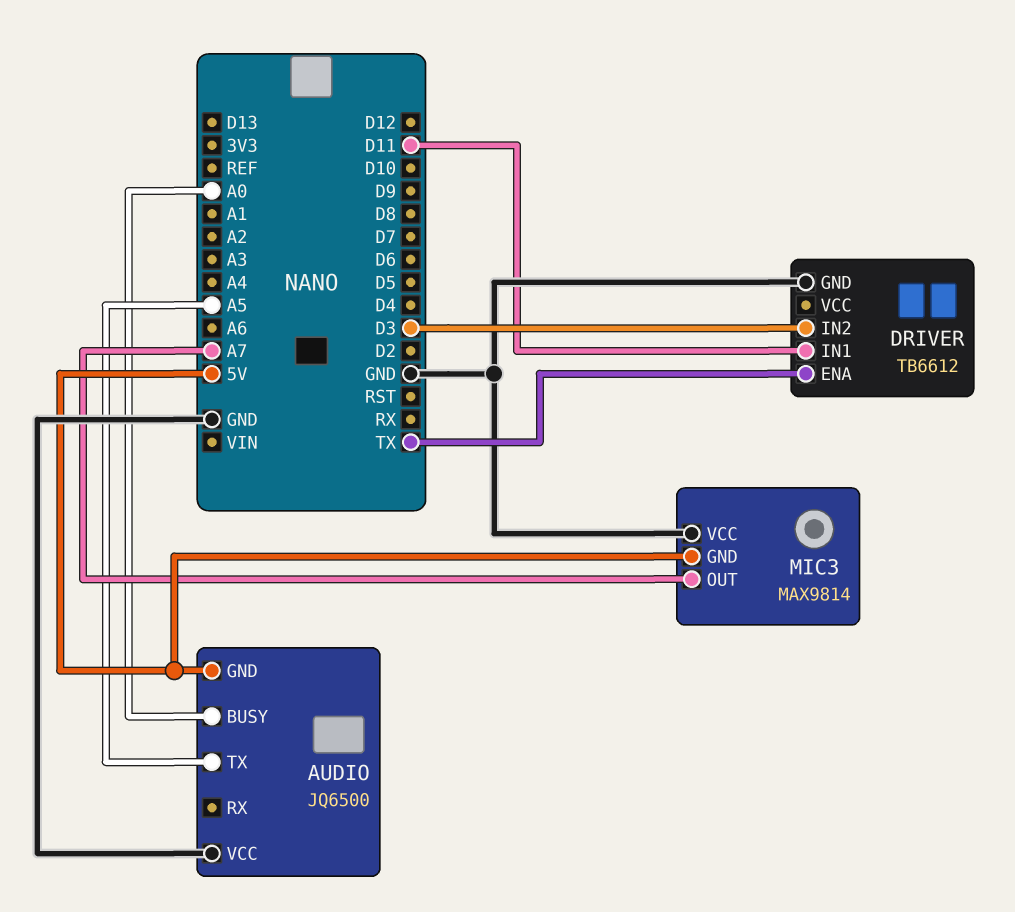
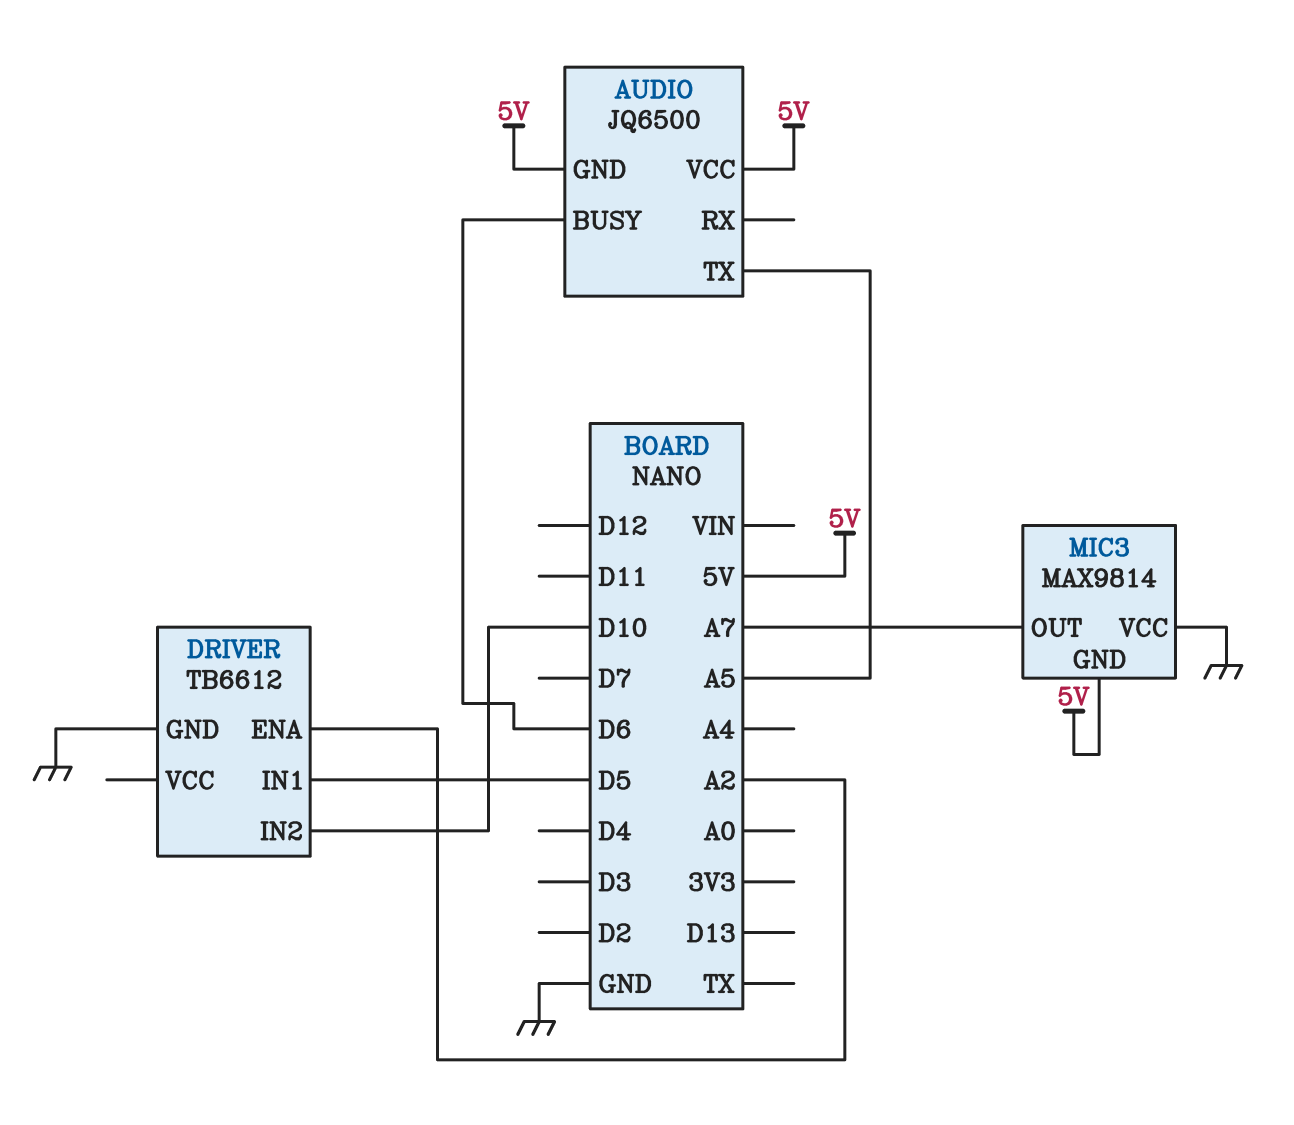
AUDIO pin BUSY: A0 -> D6
AUDIO pin VCC: GND -> 5V
DRIVER pin ENA: TX -> A2
DRIVER pin IN1: D11 -> D5
DRIVER pin IN2: D3 -> D10

